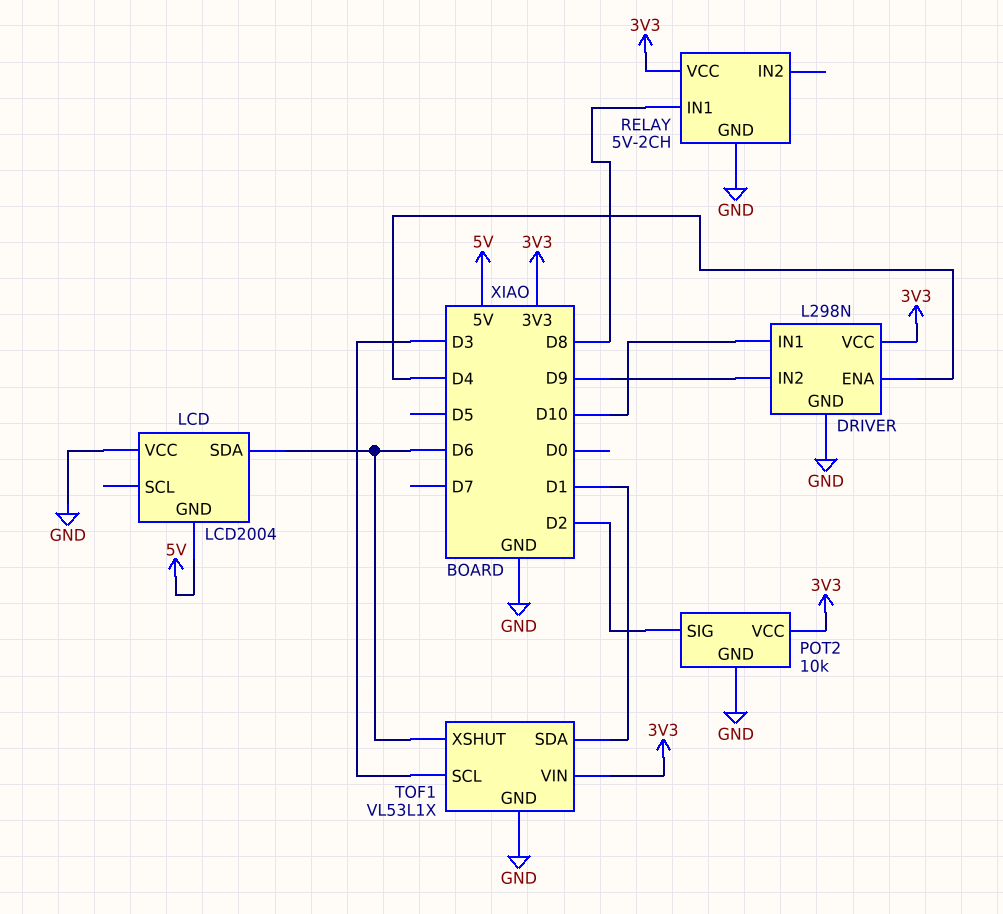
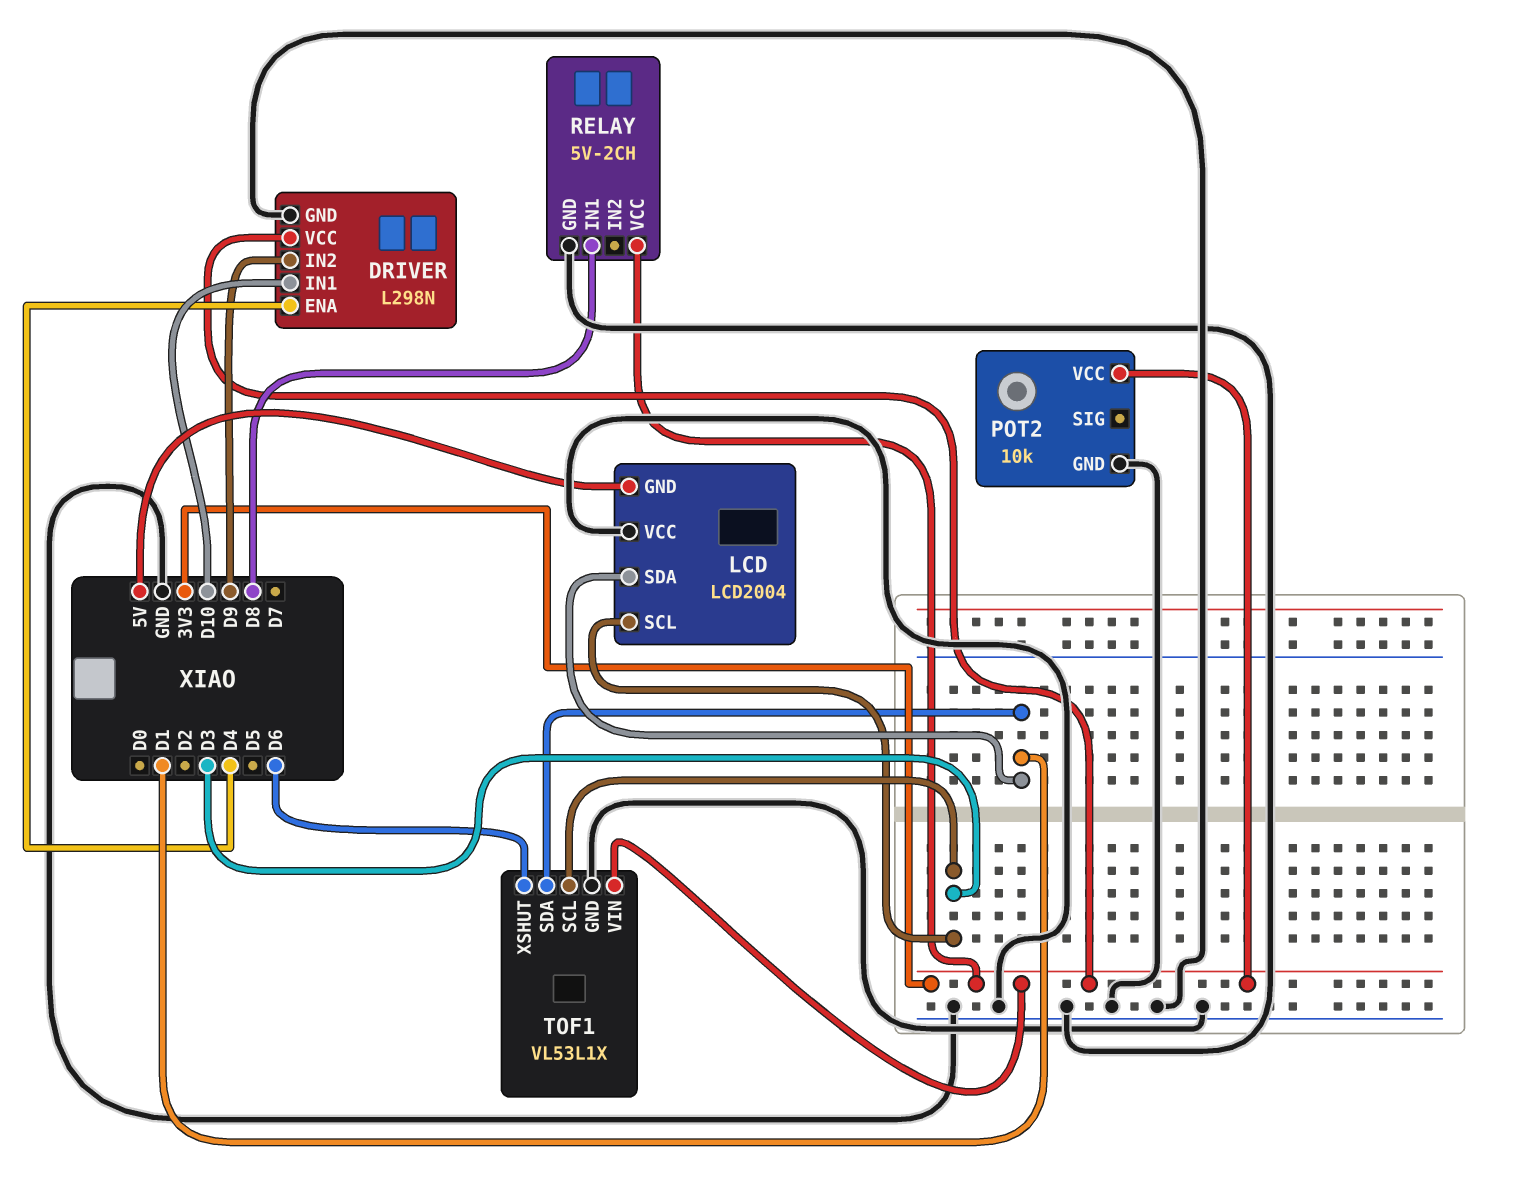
LCD pin SCL: none -> D3
LCD pin SDA: D6 -> D1
POT2 pin SIG: D2 -> none

